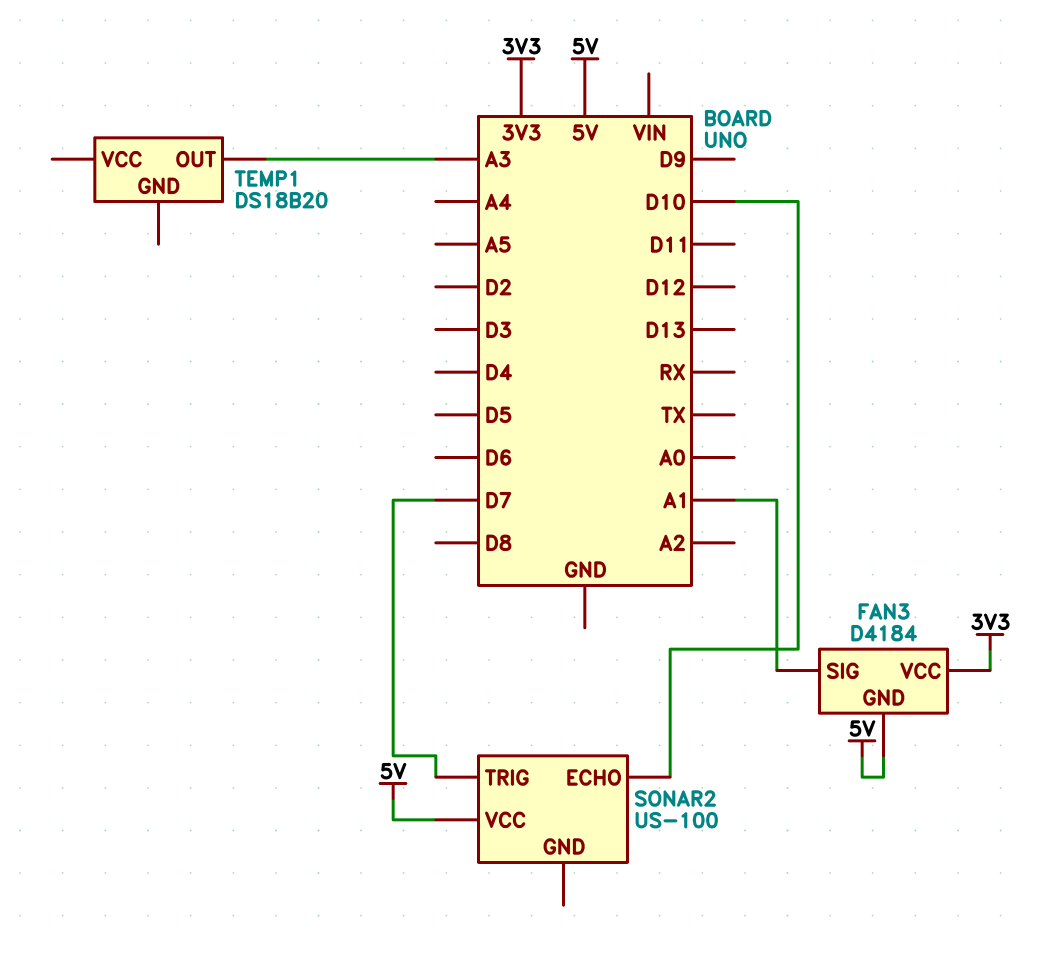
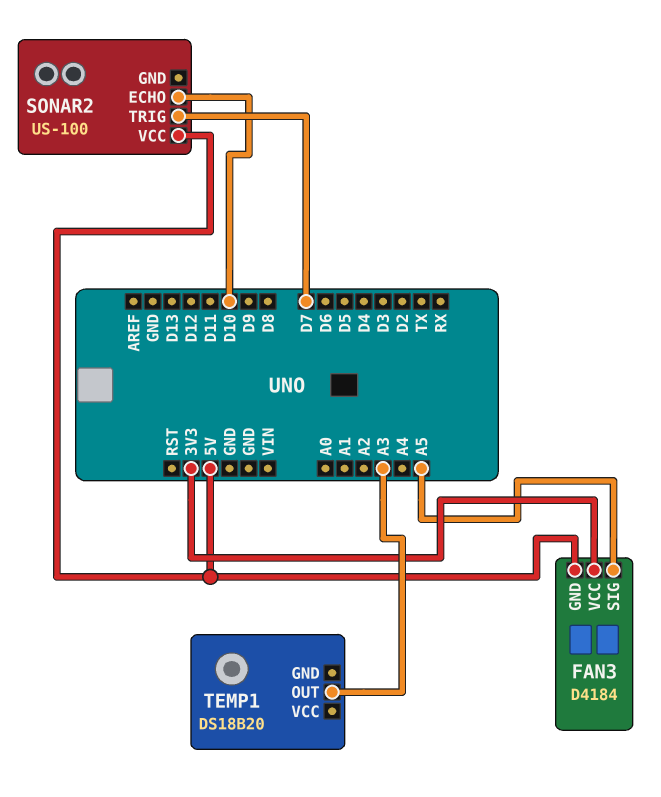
FAN3 pin SIG: A1 -> A5

